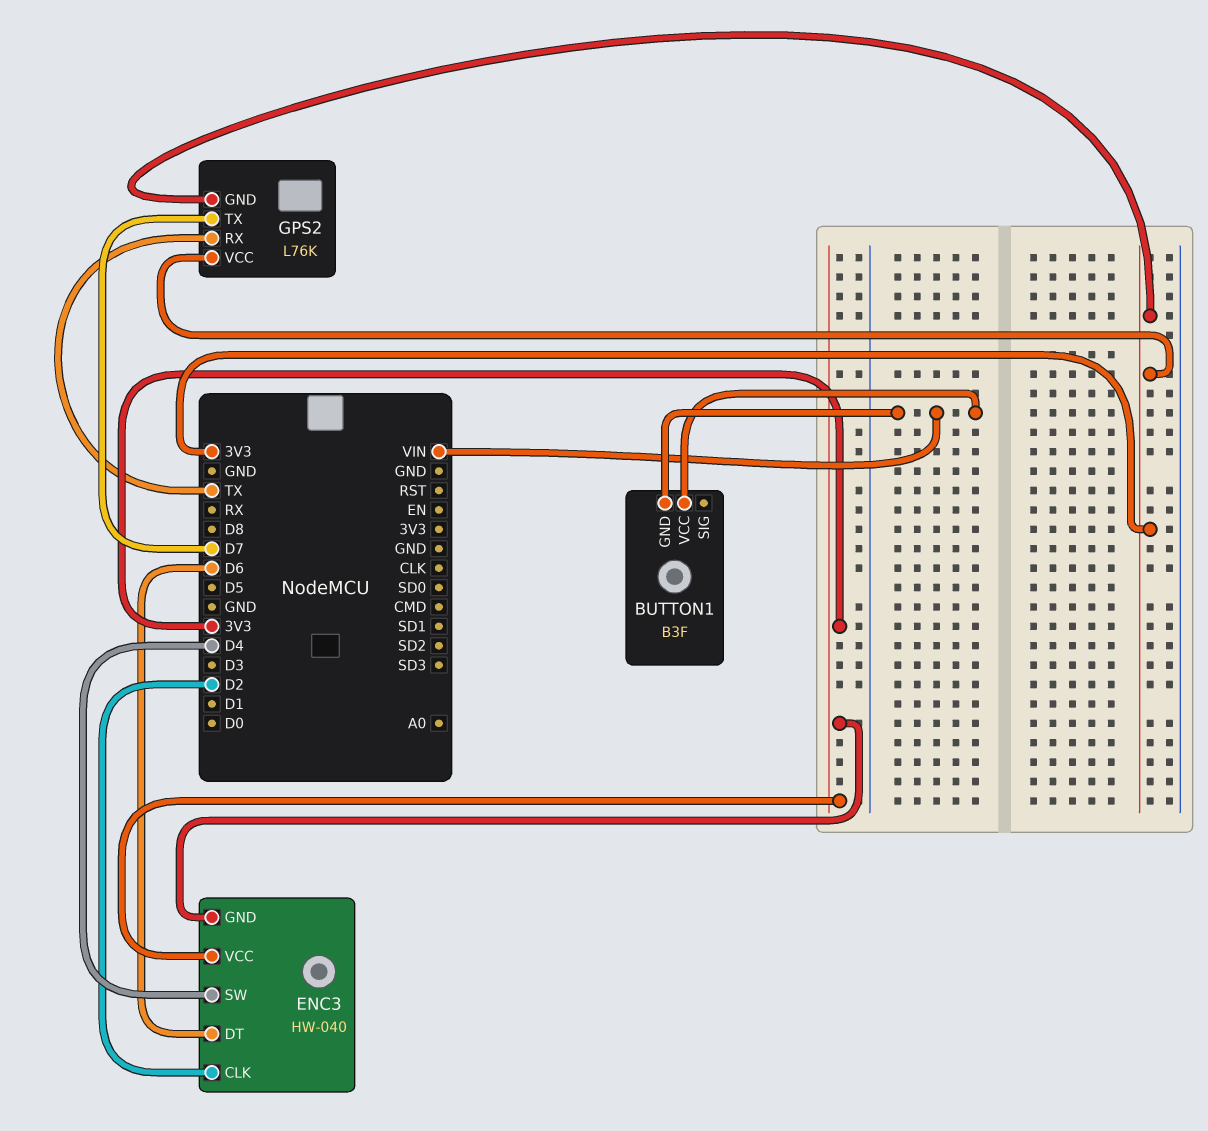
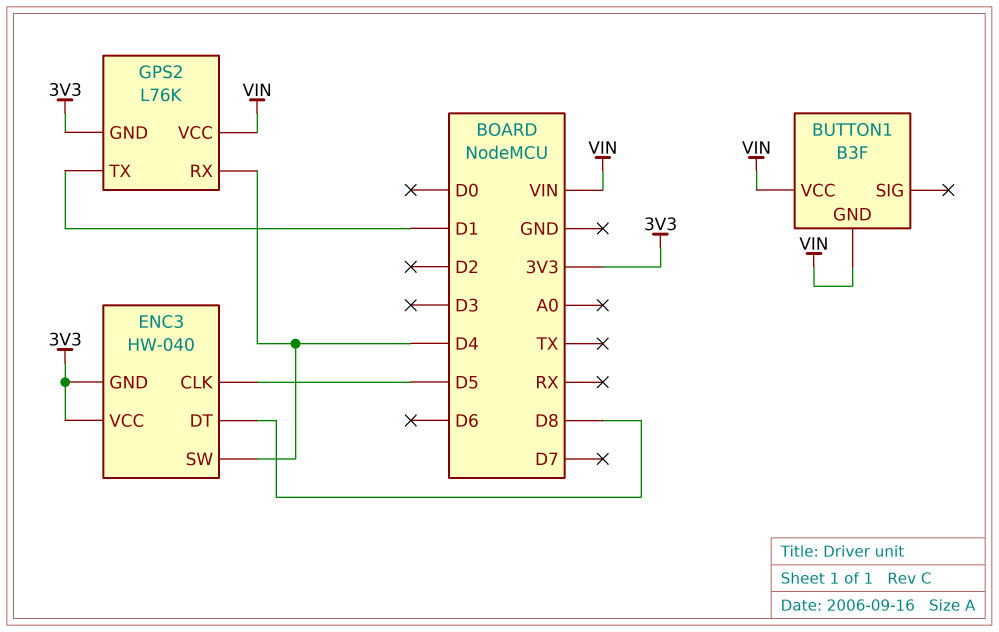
ENC3 pin CLK: D2 -> D5
ENC3 pin DT: D6 -> D8
GPS2 pin RX: TX -> D4
GPS2 pin TX: D7 -> D1
GPS2 pin VCC: 3V3 -> VIN

